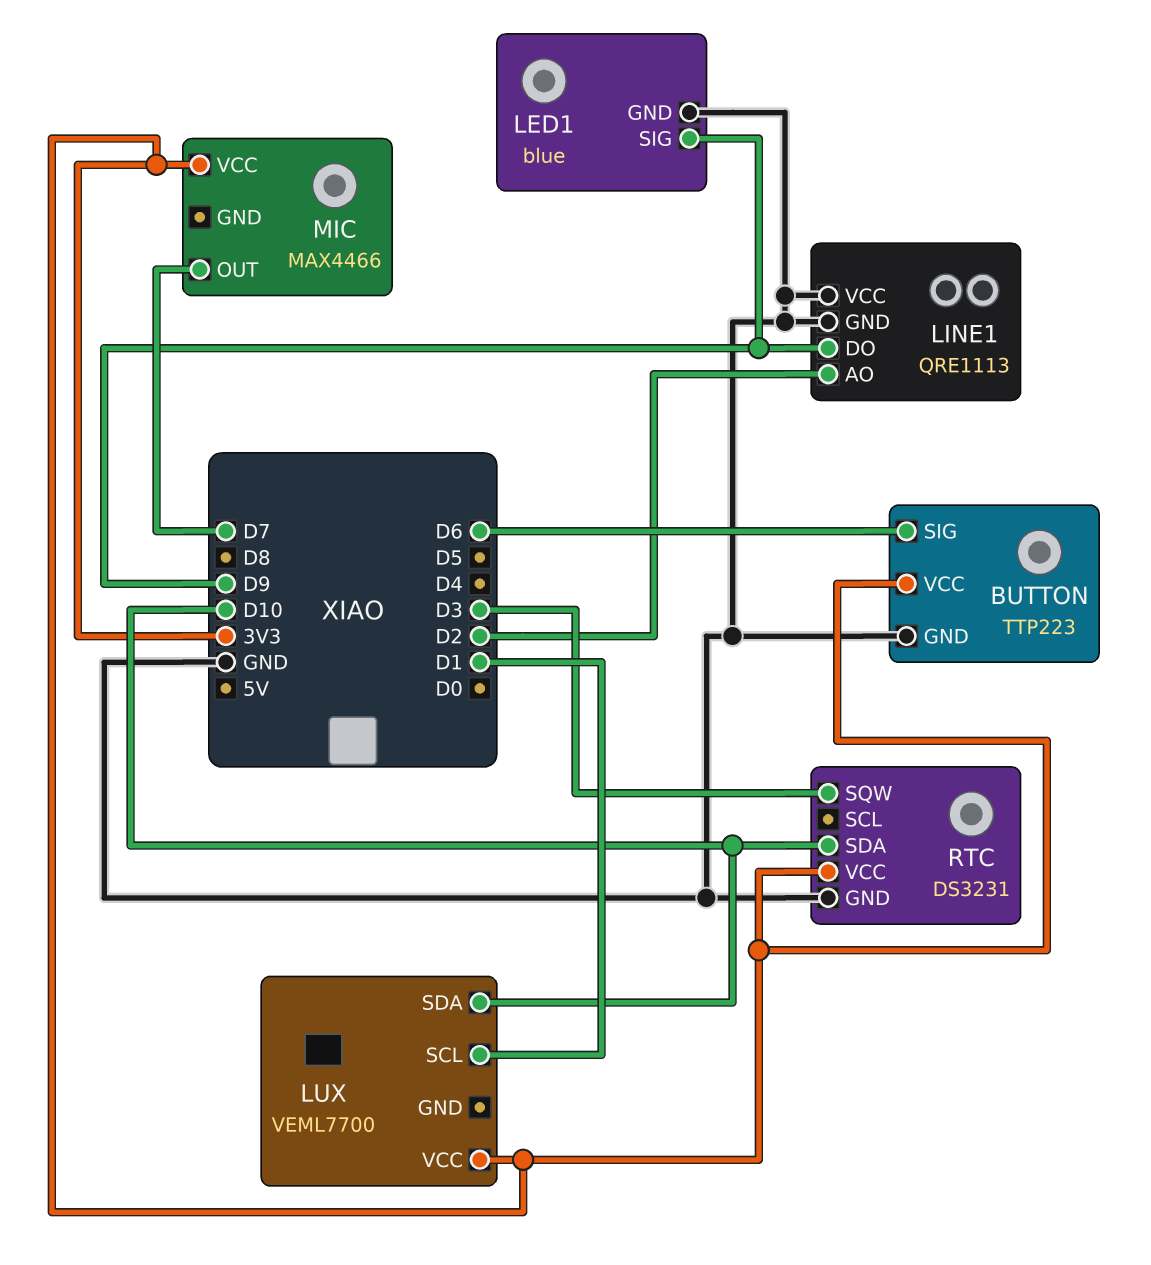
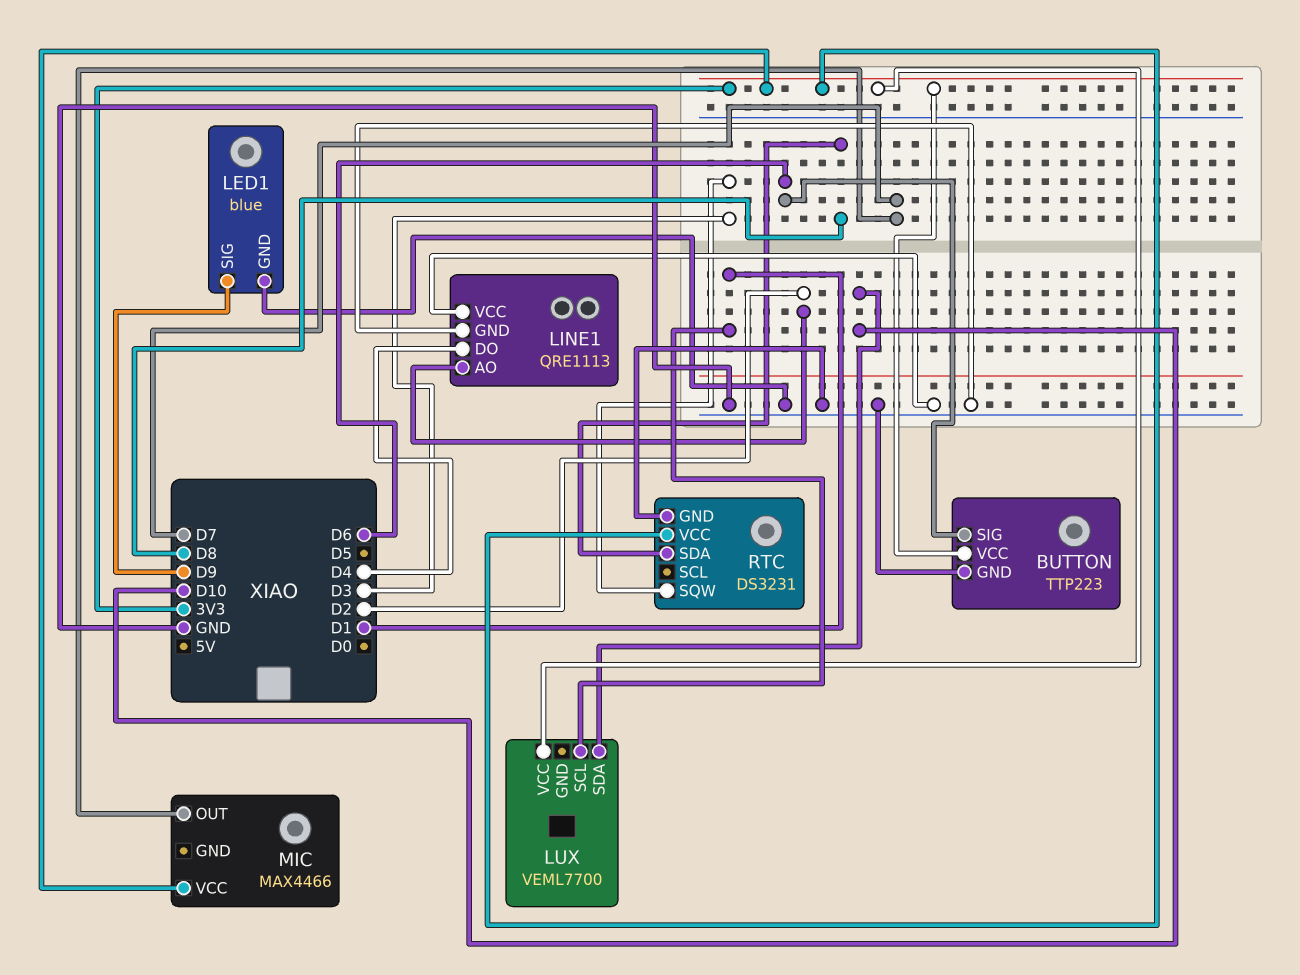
LINE1 pin DO: D9 -> D4
RTC pin SDA: D10 -> D8

